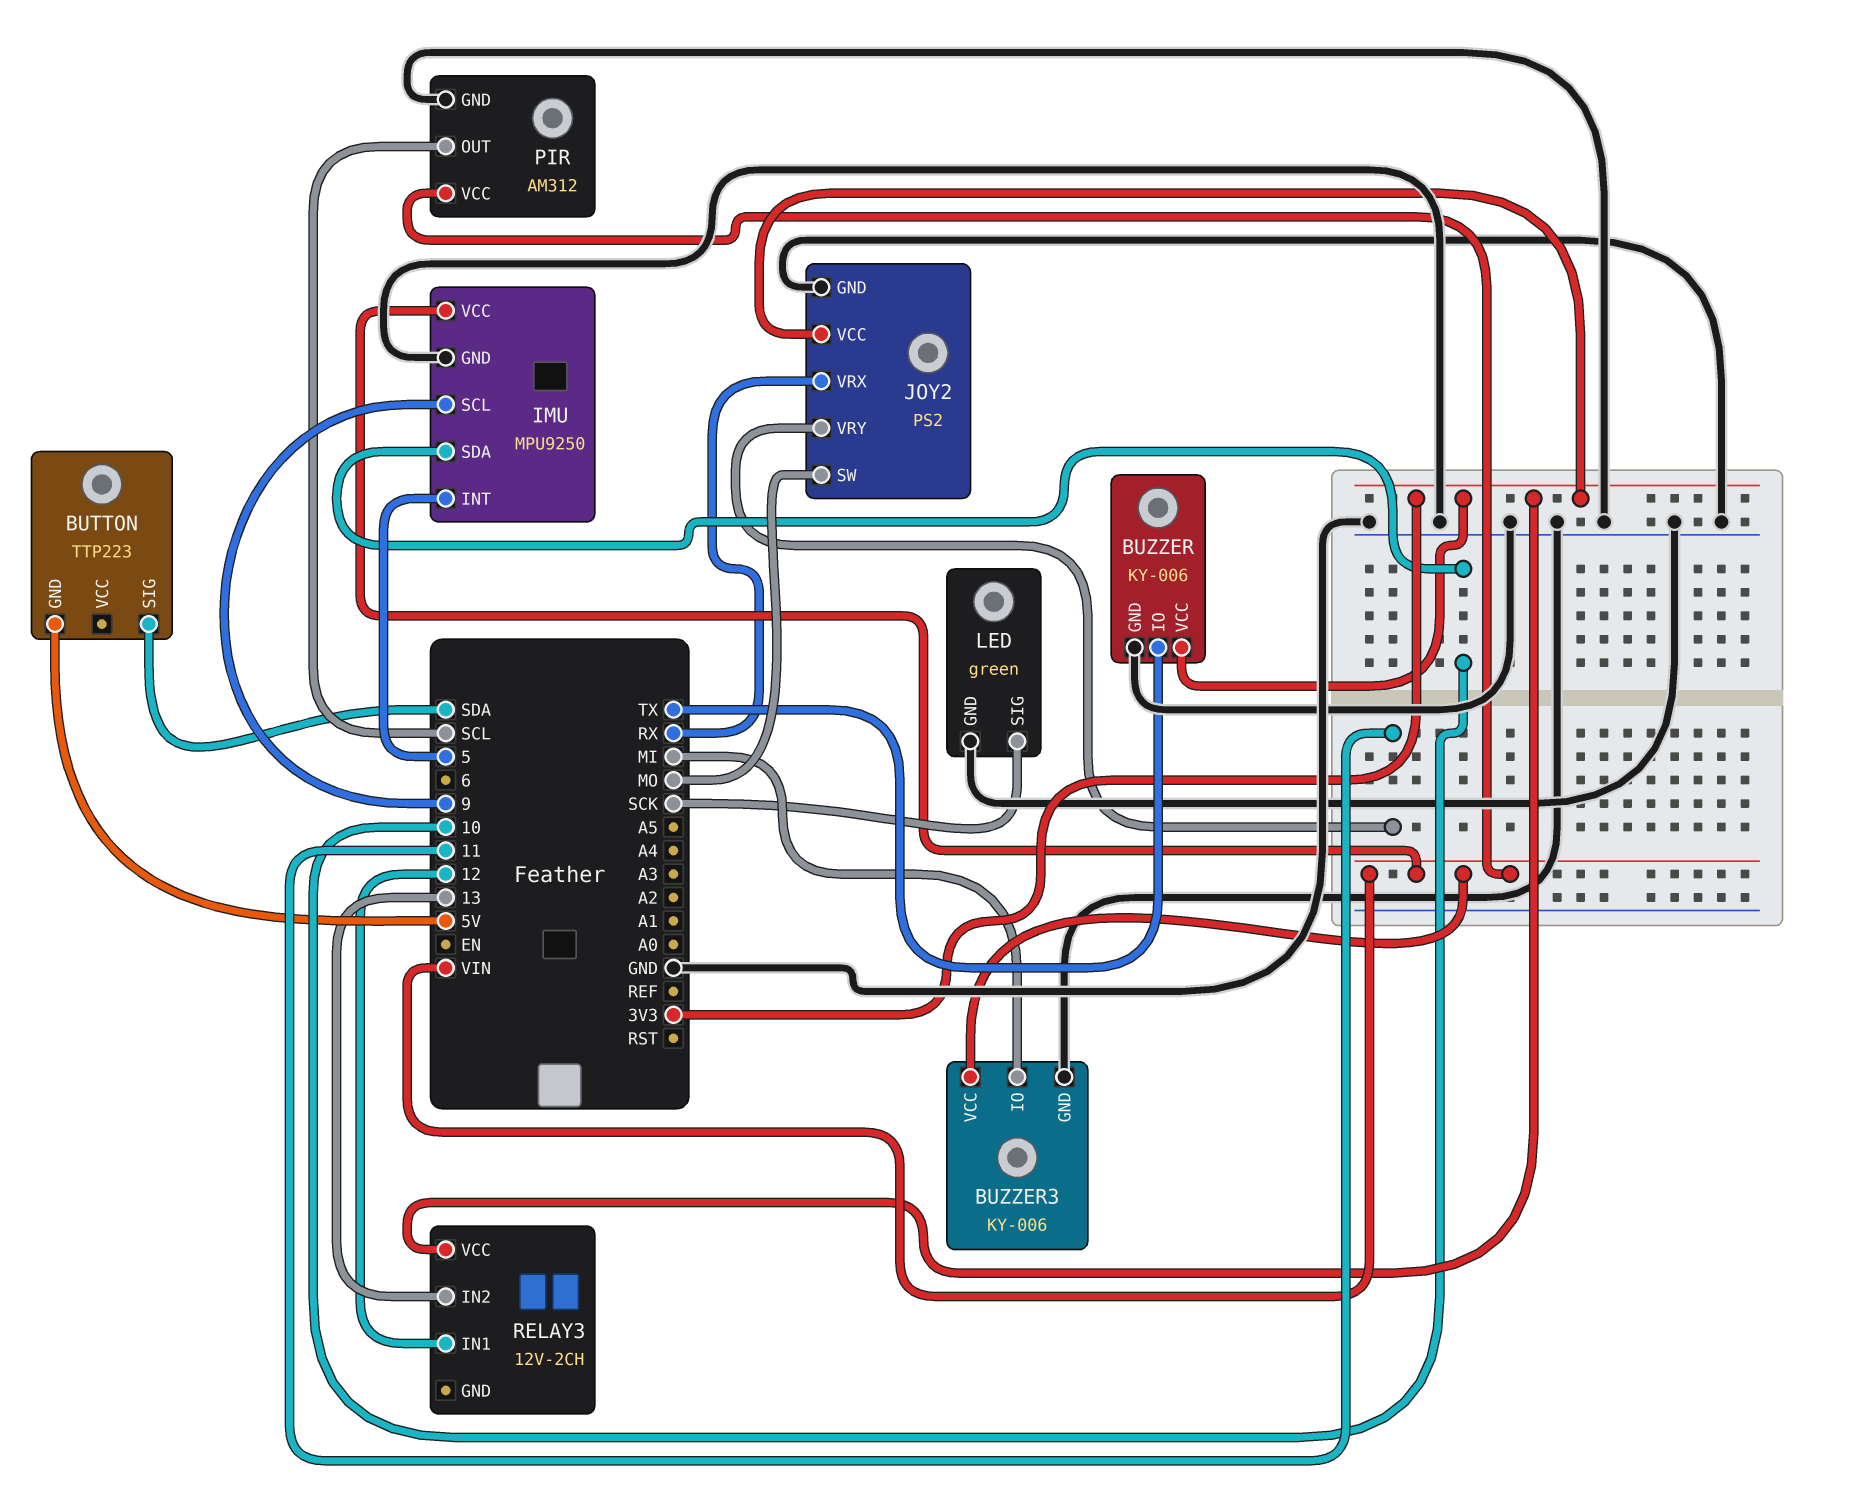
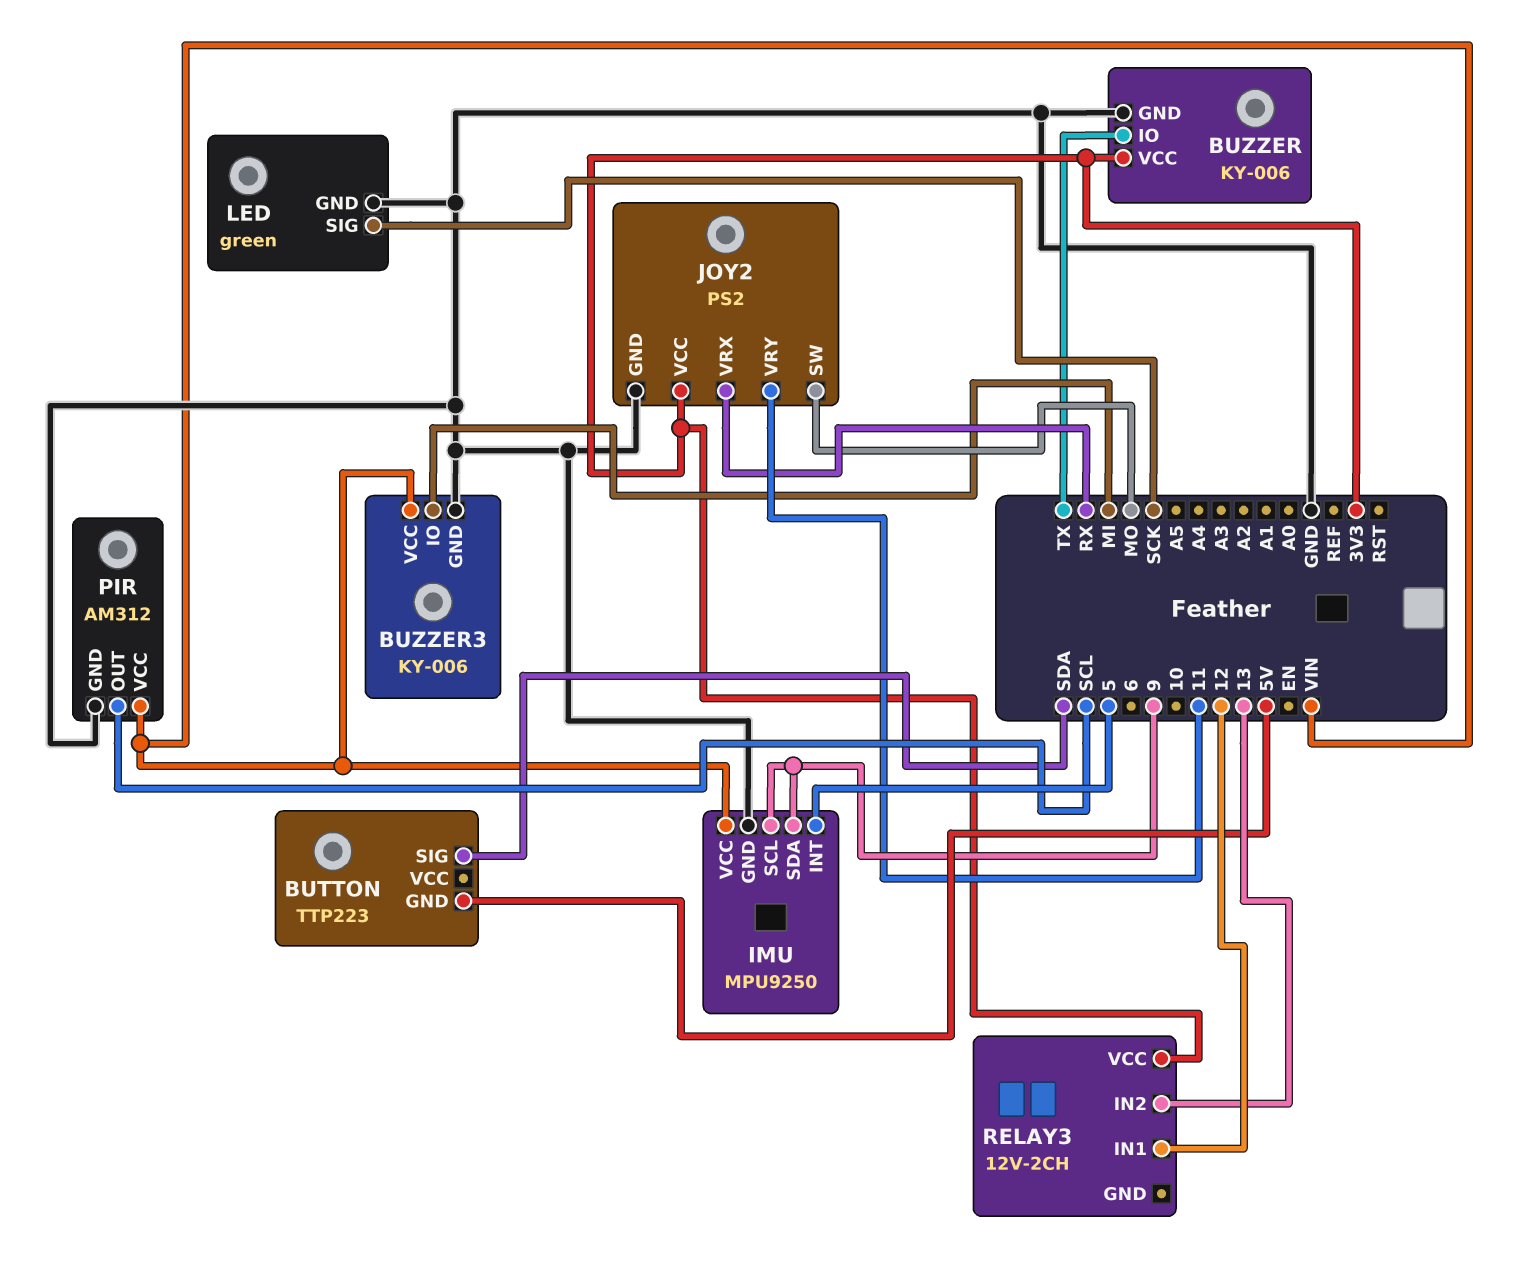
IMU pin SDA: 10 -> 9

